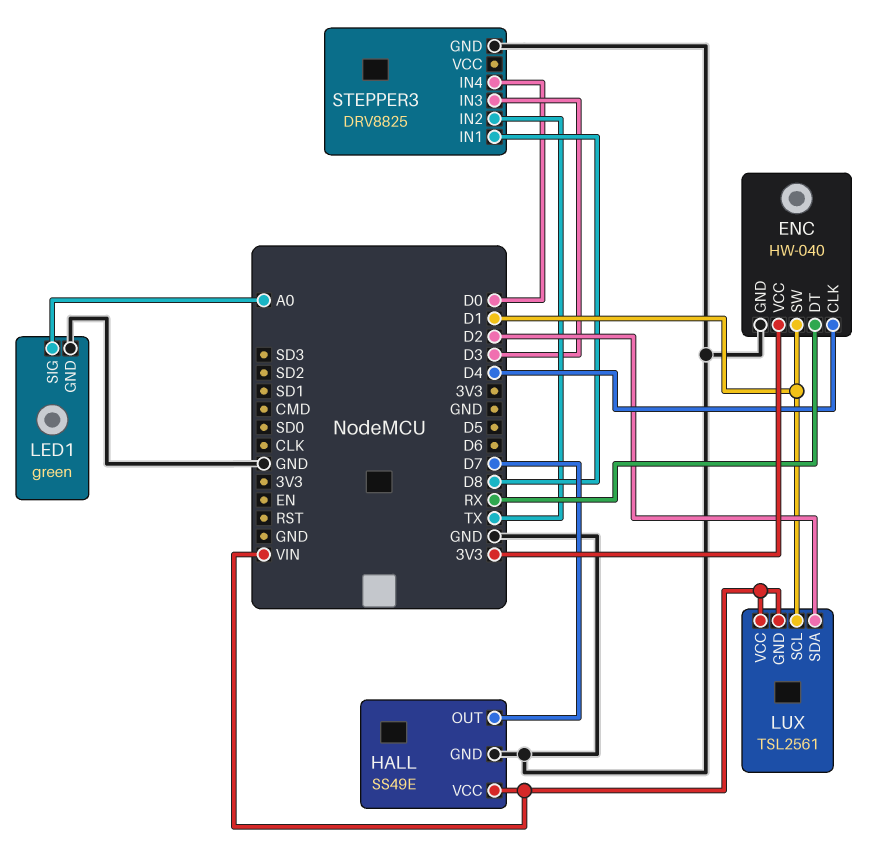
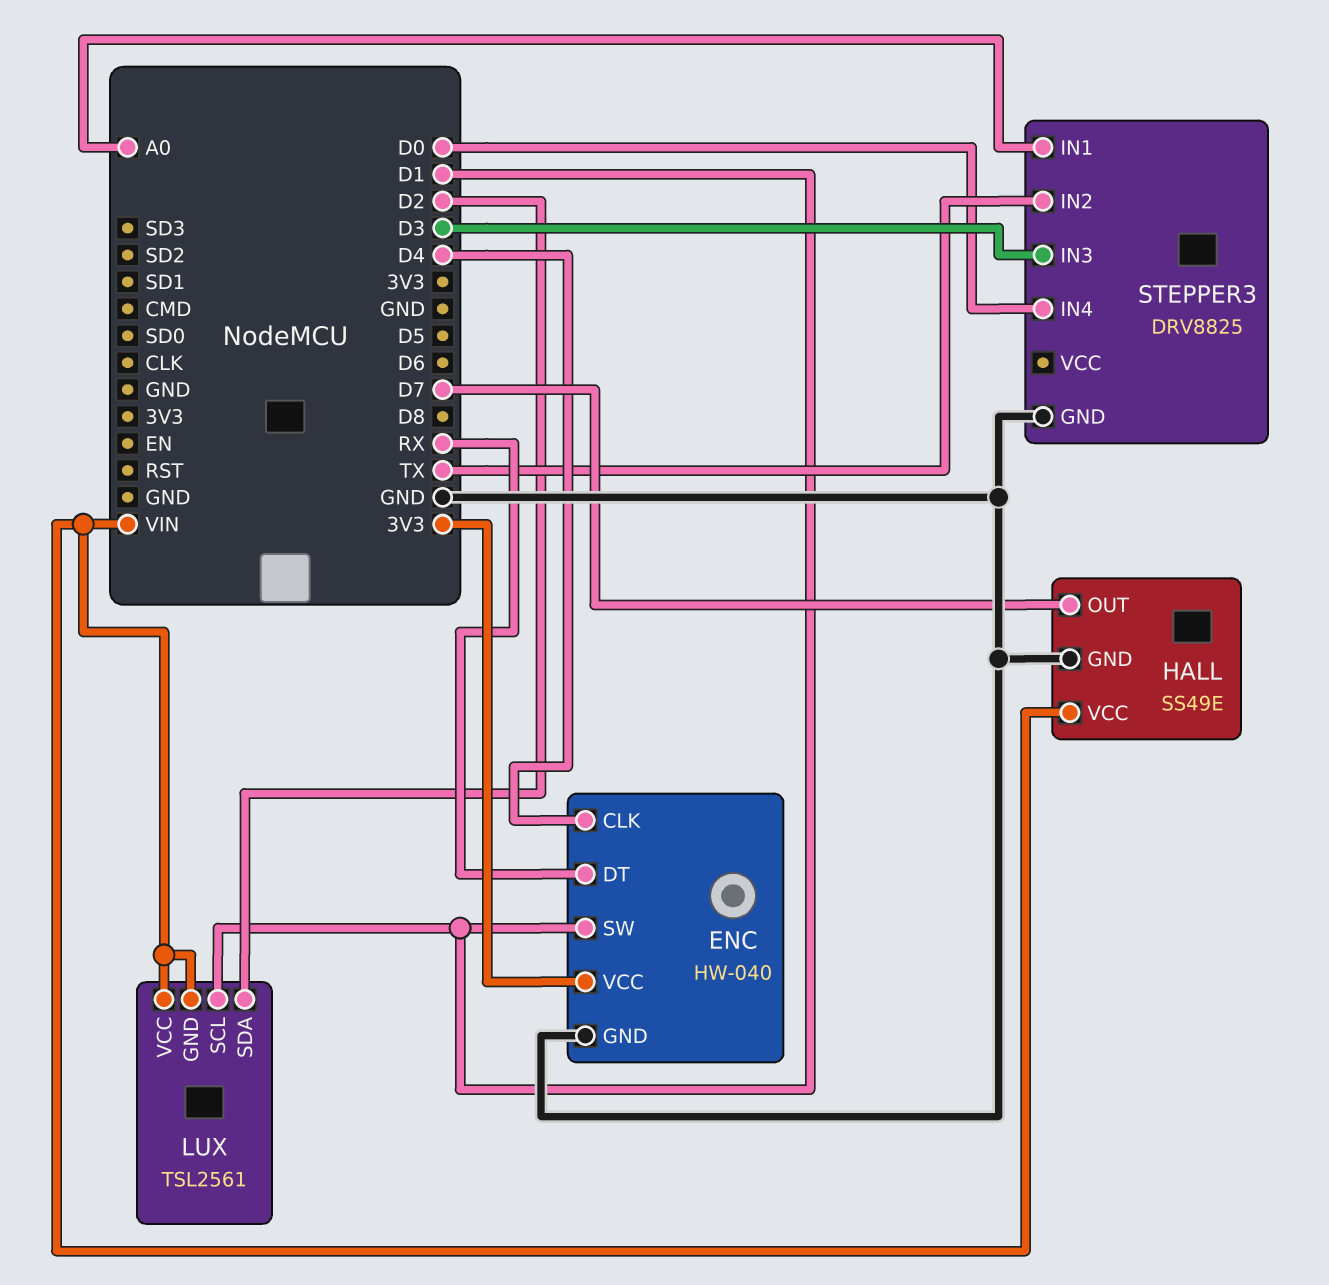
LED1: green -> none
LED1 pin GND: GND -> none
LED1 pin SIG: A0 -> none
STEPPER3 pin IN1: D8 -> A0

